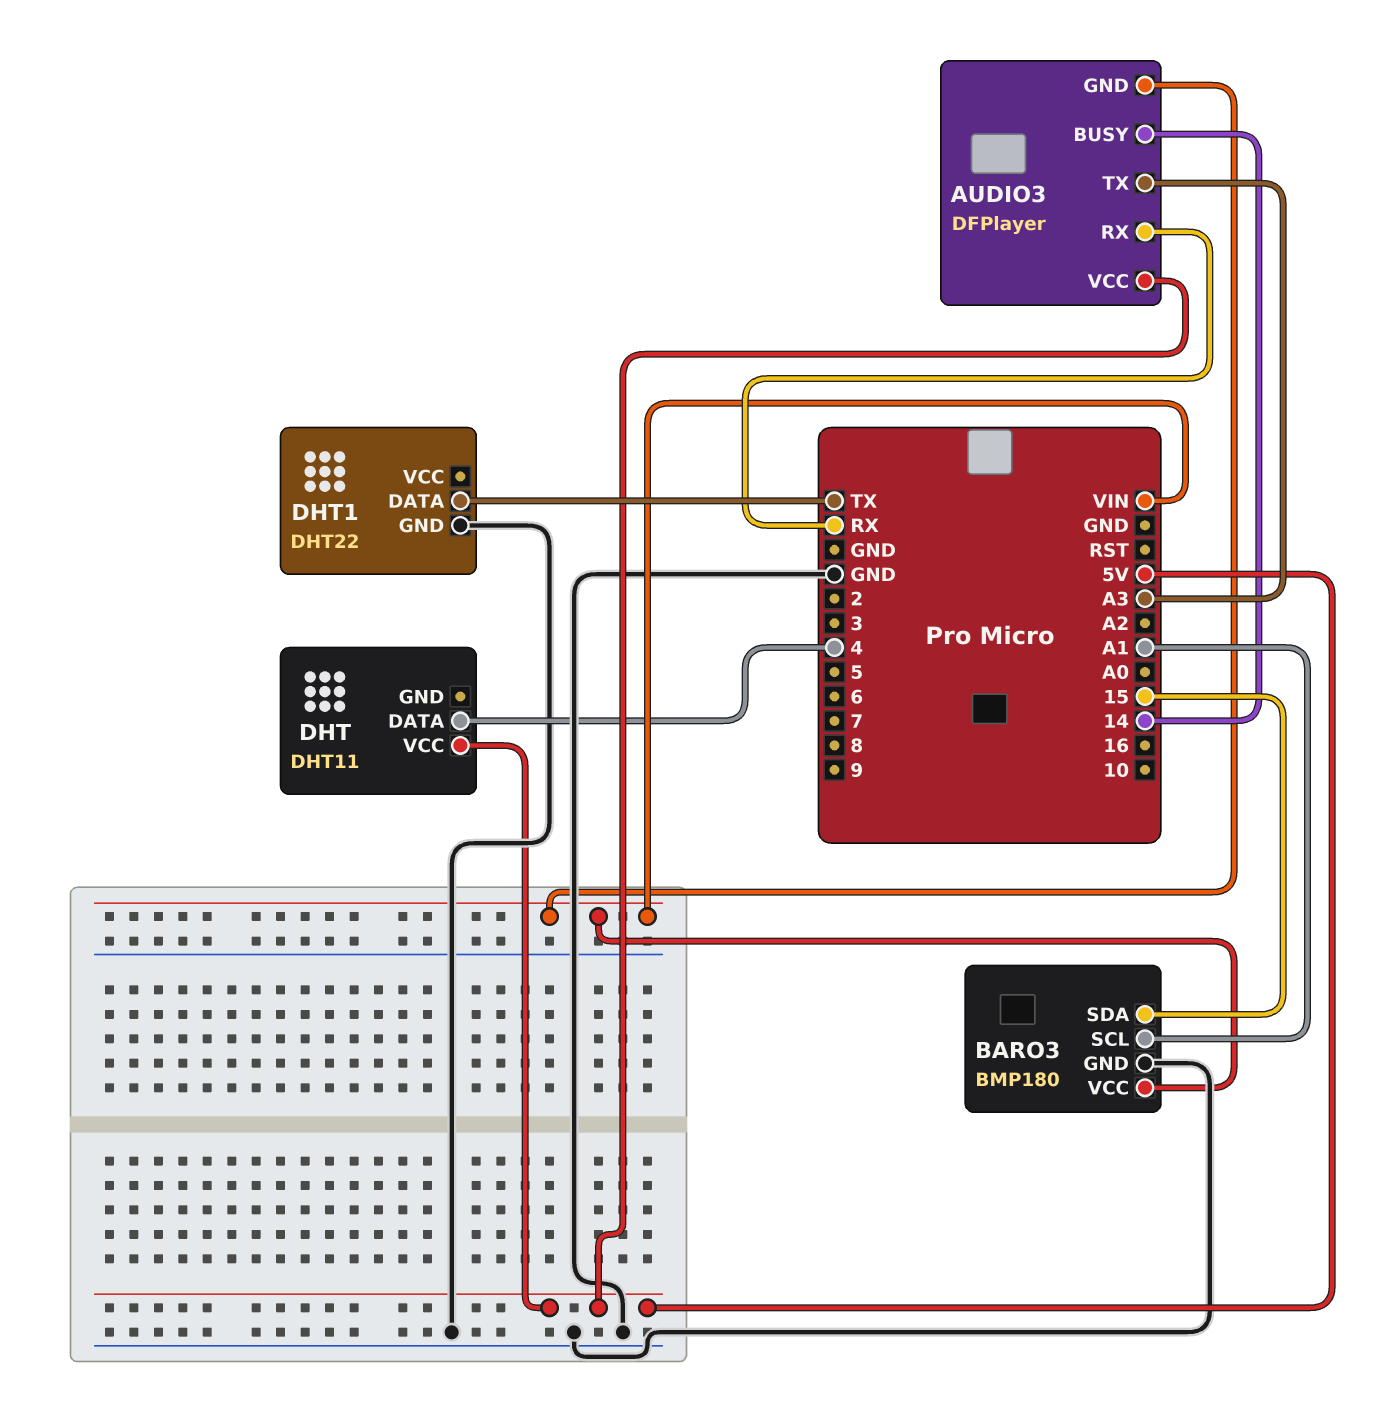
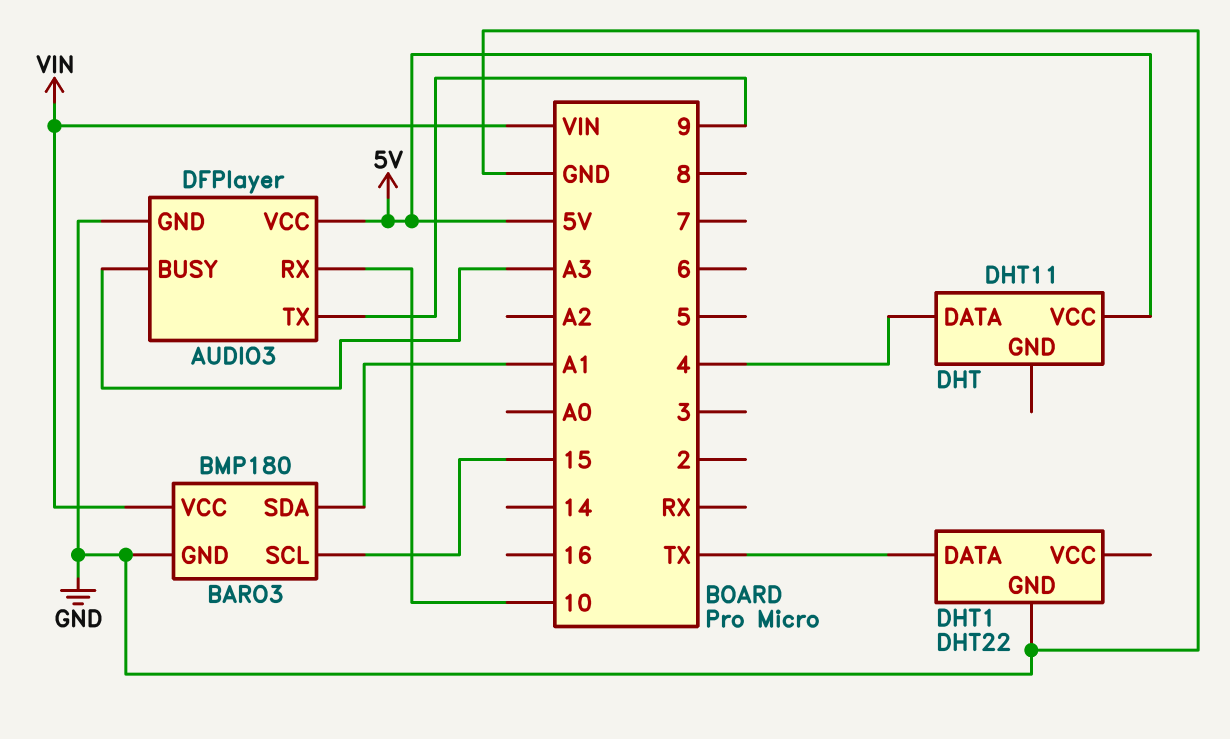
AUDIO3 pin BUSY: 14 -> A3
AUDIO3 pin GND: VIN -> GND
AUDIO3 pin RX: RX -> 10
AUDIO3 pin TX: A3 -> 9
BARO3 pin SCL: A1 -> 15
BARO3 pin SDA: 15 -> A1

